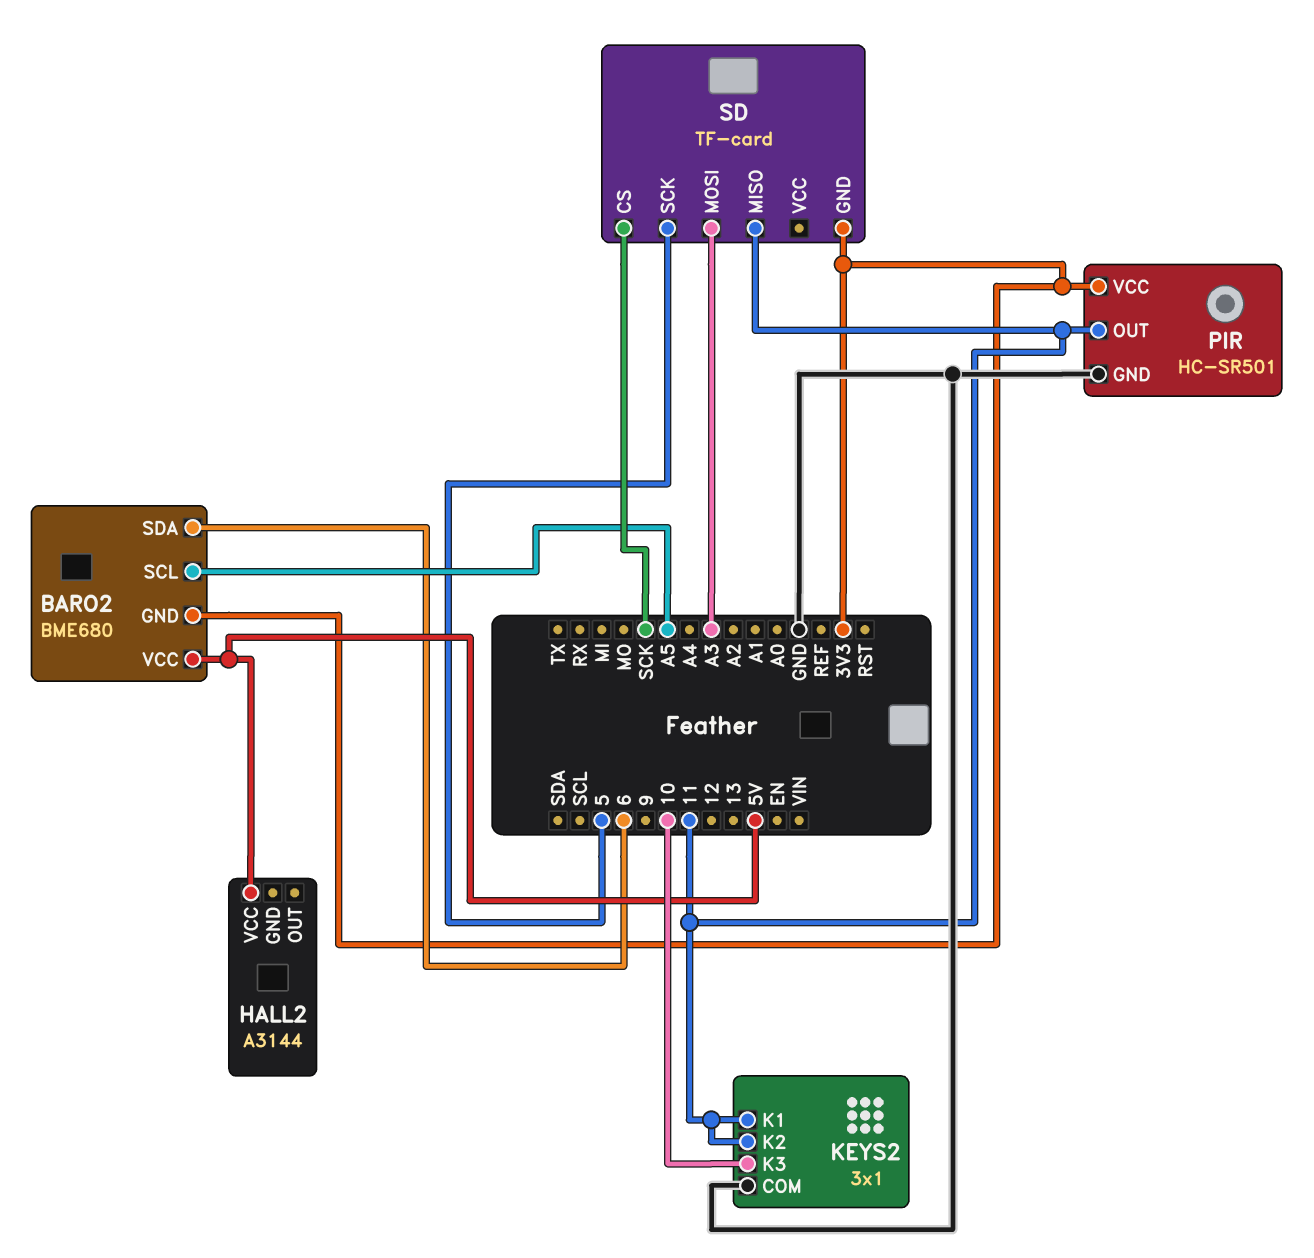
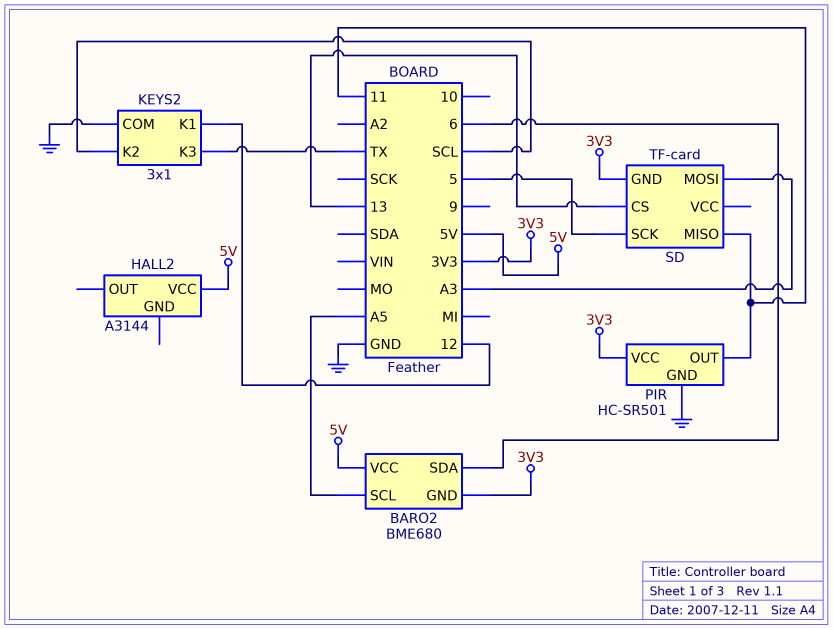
KEYS2 pin K1: 11 -> 12
KEYS2 pin K2: 11 -> SCL
KEYS2 pin K3: 10 -> TX
SD pin CS: SCK -> 13

